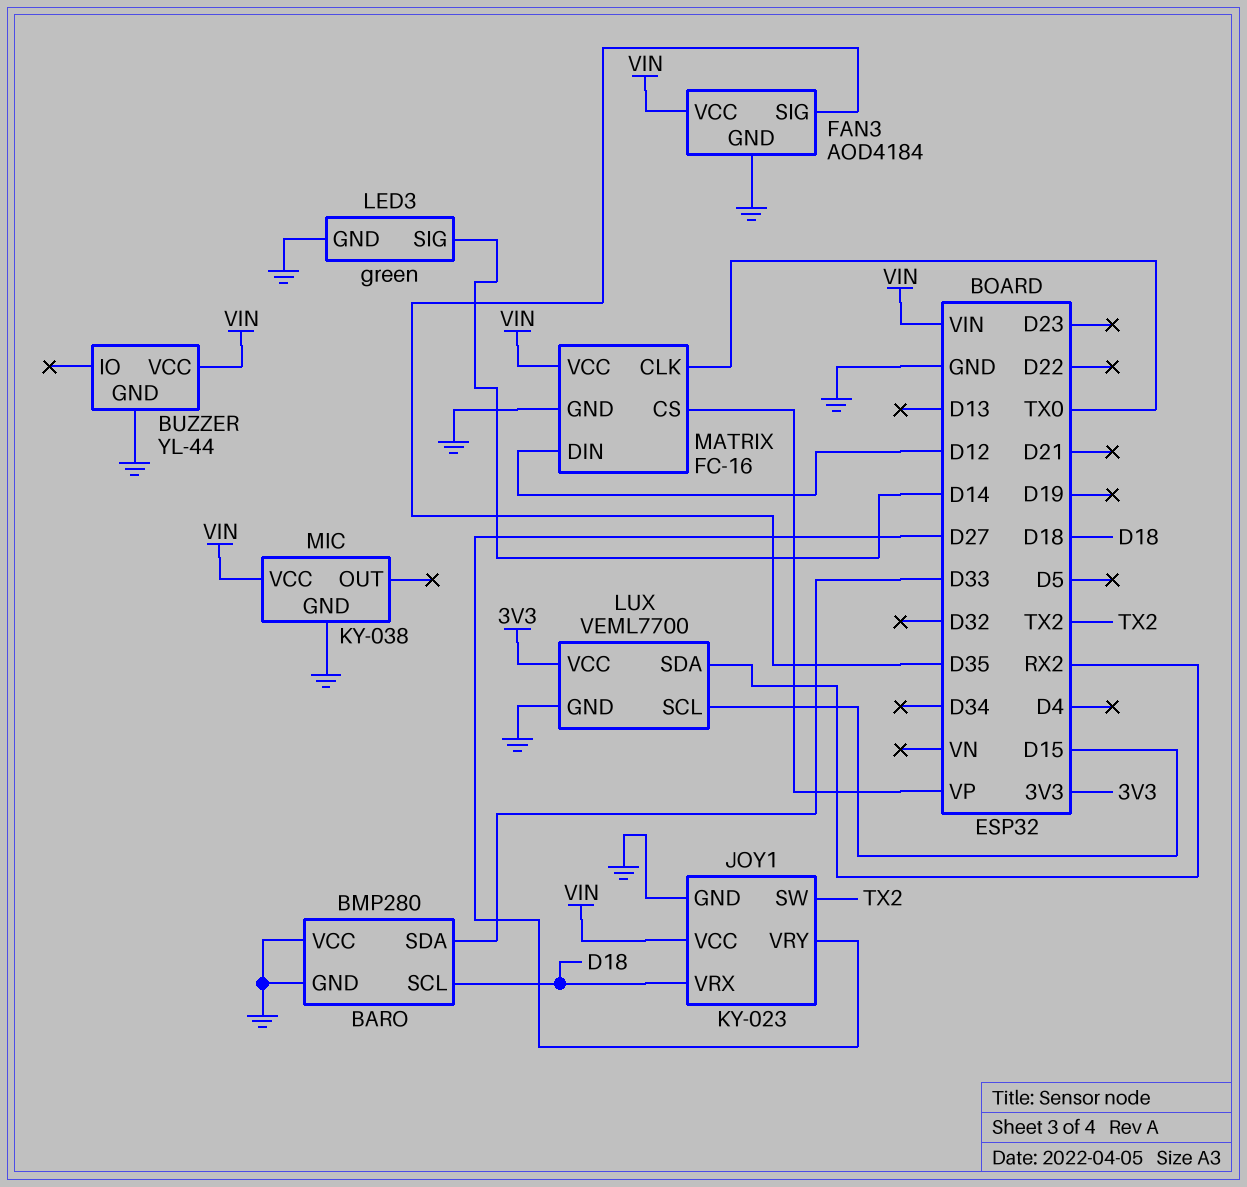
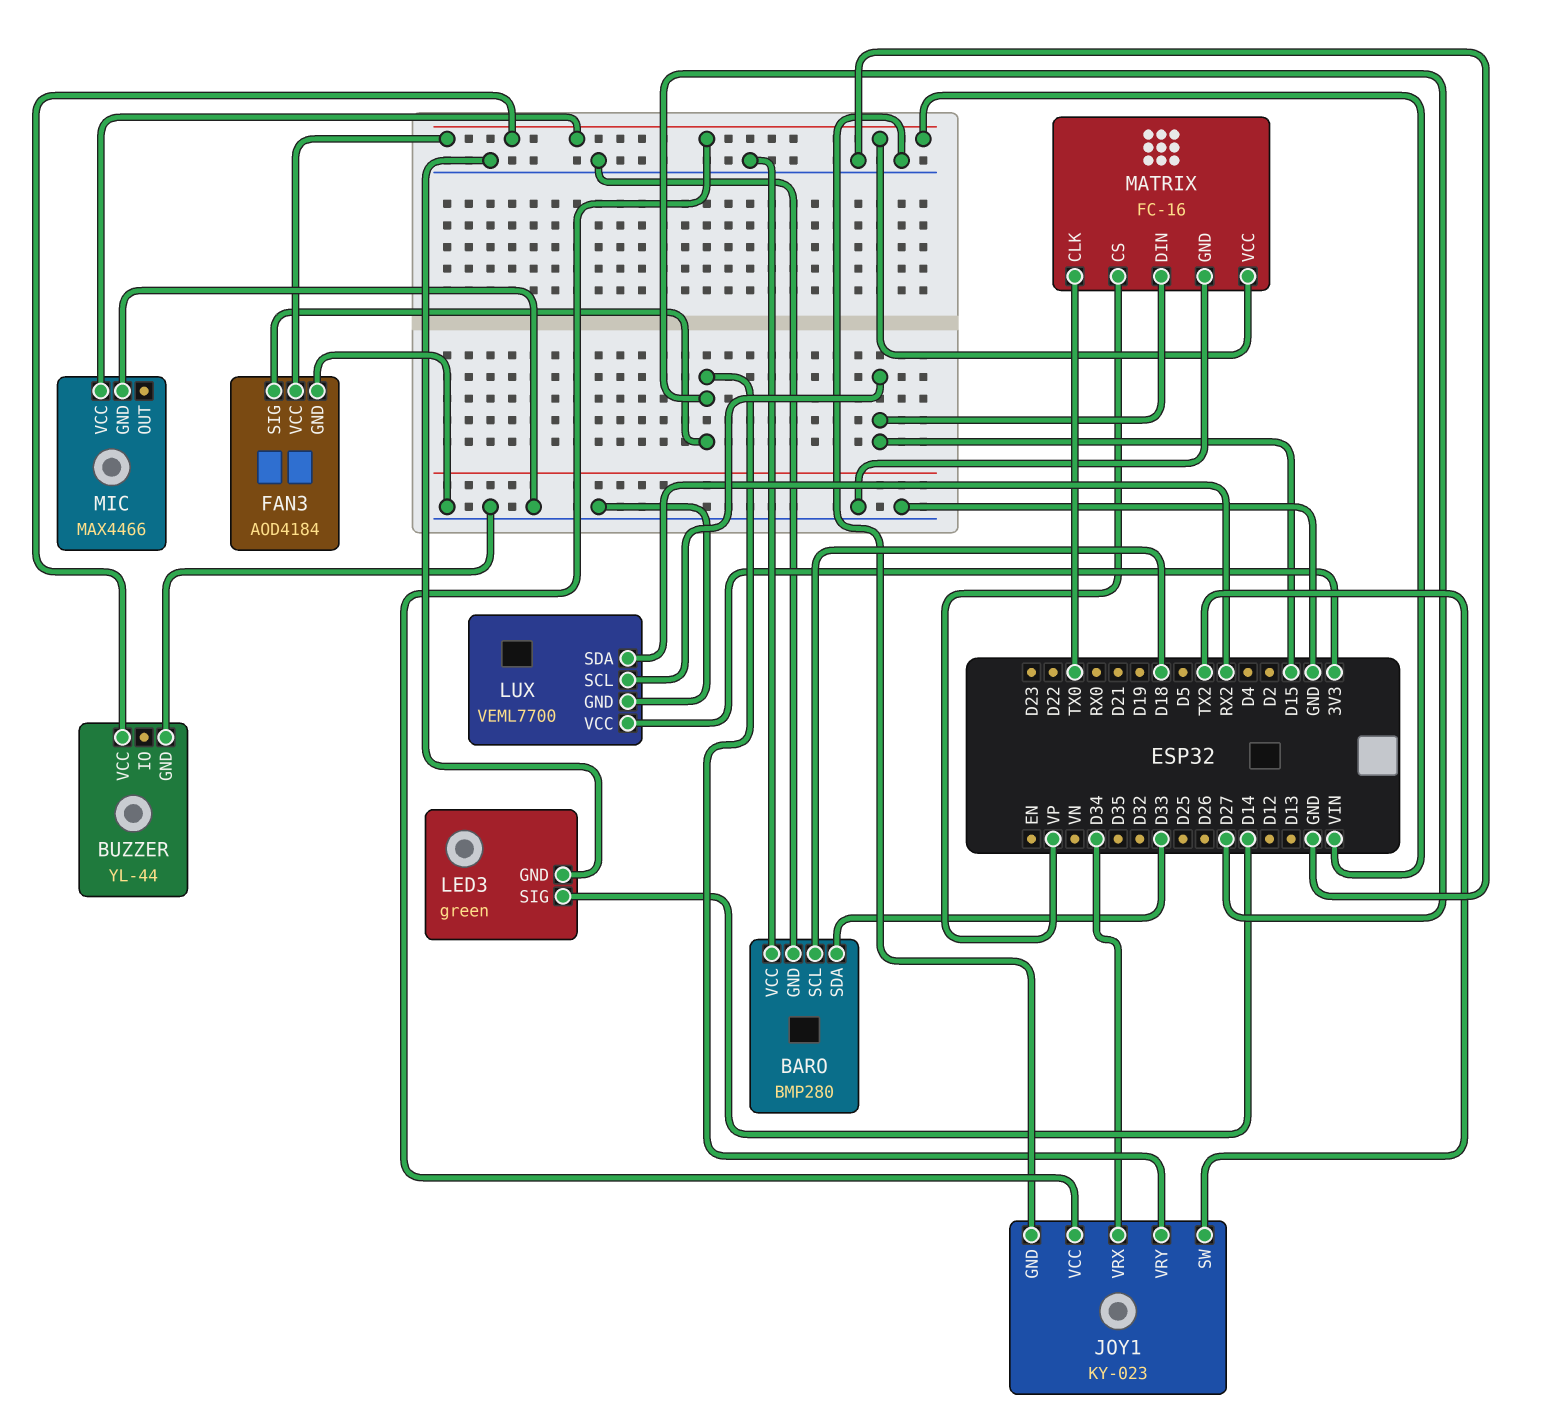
FAN3 pin SIG: D35 -> D27
JOY1 pin VRX: D18 -> D34
MATRIX pin DIN: D12 -> D15
MIC: KY-038 -> MAX4466

